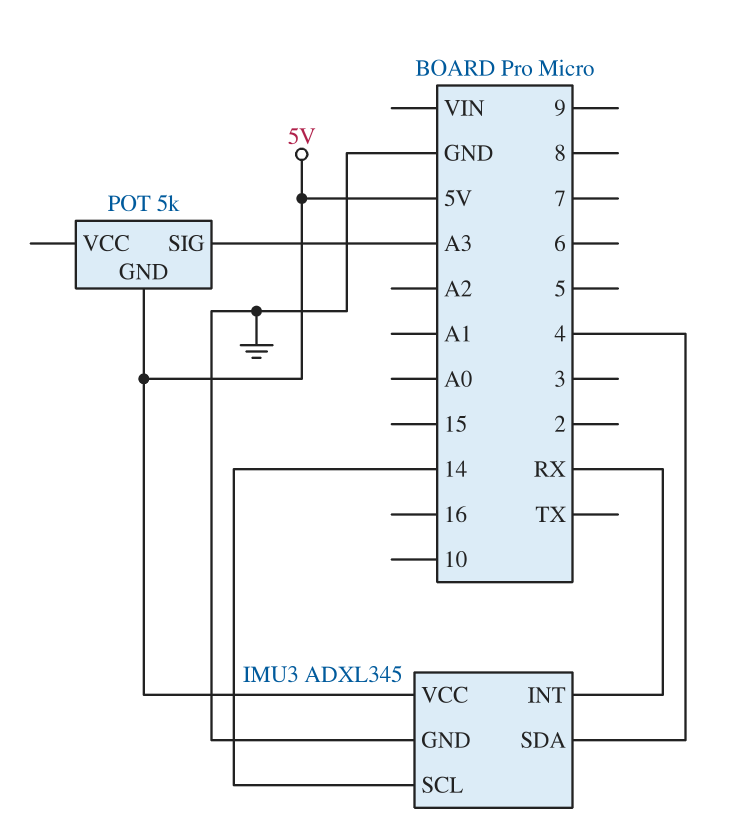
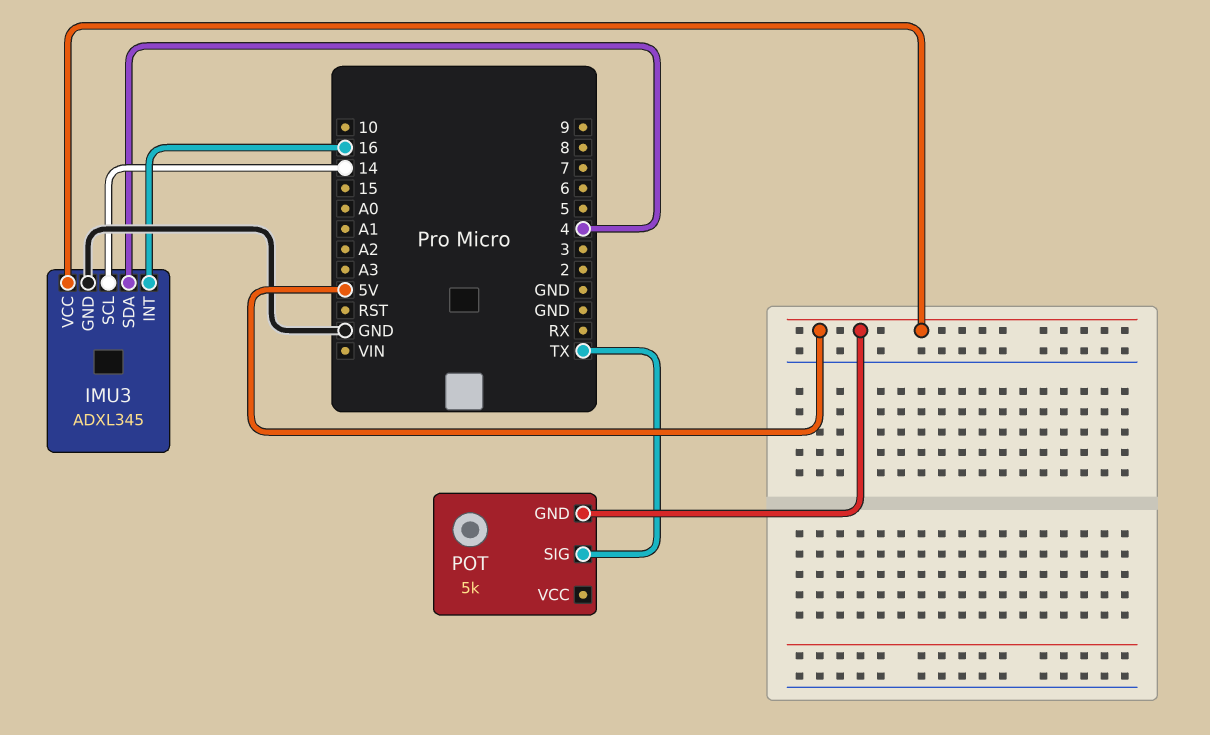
IMU3 pin INT: RX -> 16
POT pin SIG: A3 -> TX

